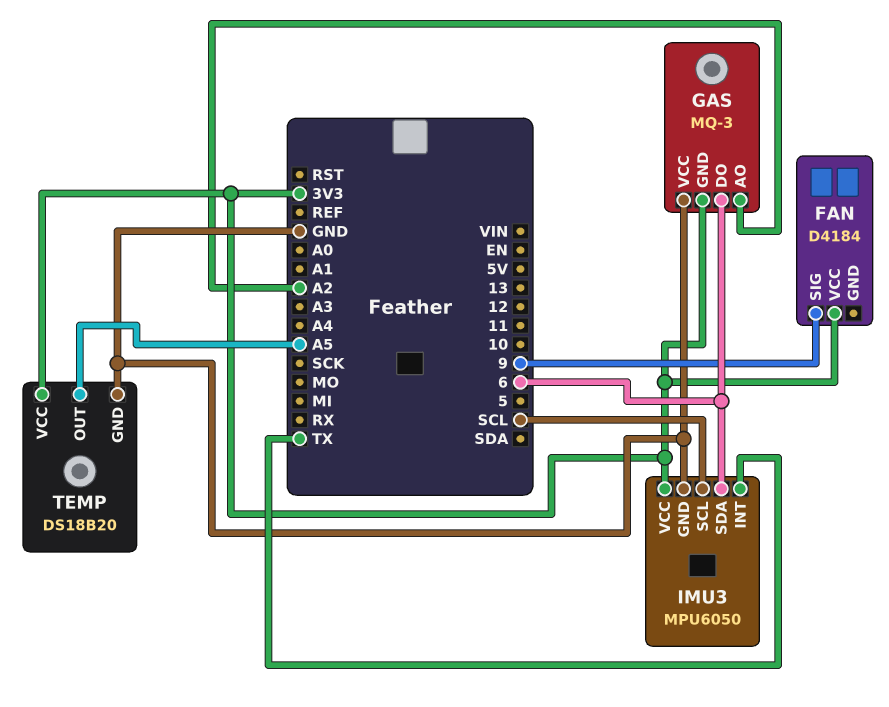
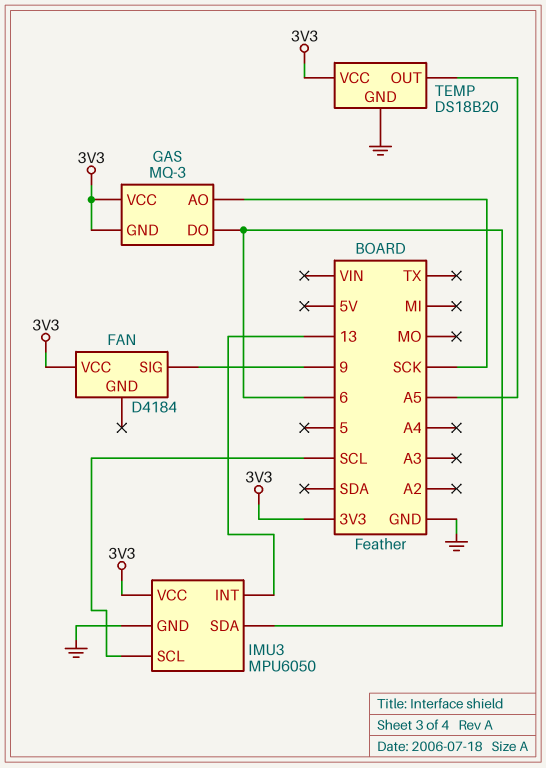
GAS pin AO: A2 -> SCK
GAS pin VCC: GND -> 3V3
IMU3 pin INT: TX -> 13

